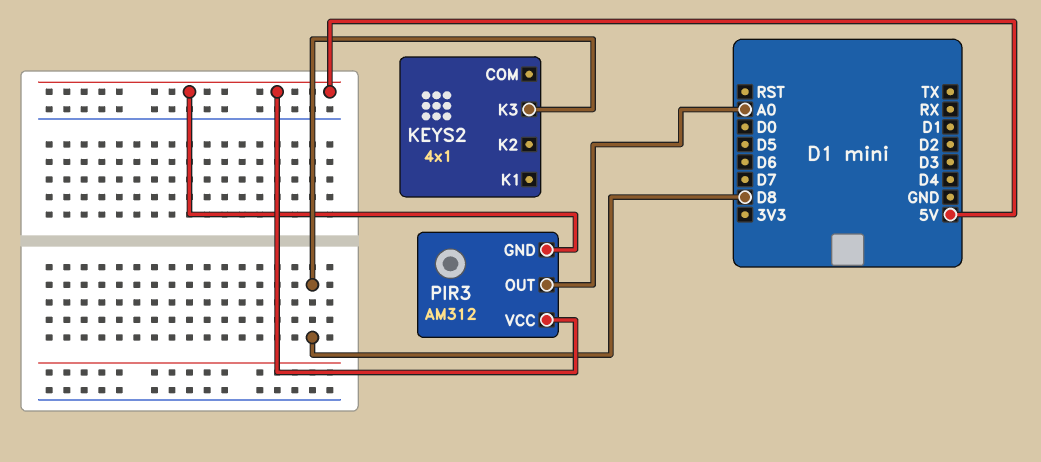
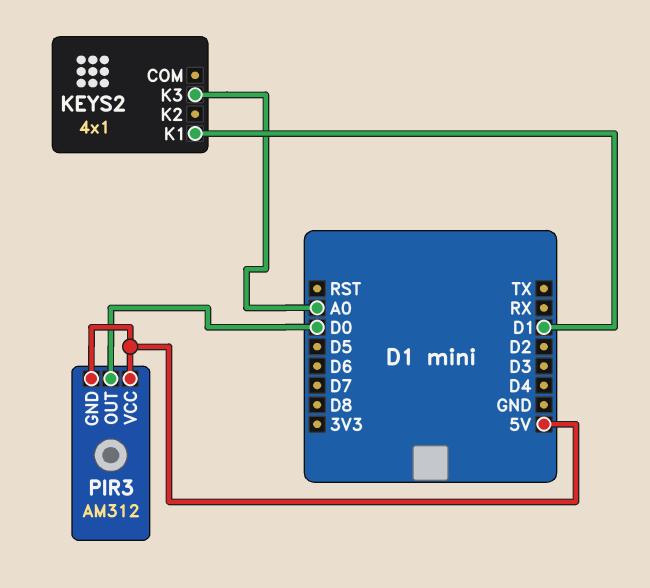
KEYS2 pin K1: none -> D1
KEYS2 pin K3: D8 -> A0
PIR3 pin OUT: A0 -> D0

